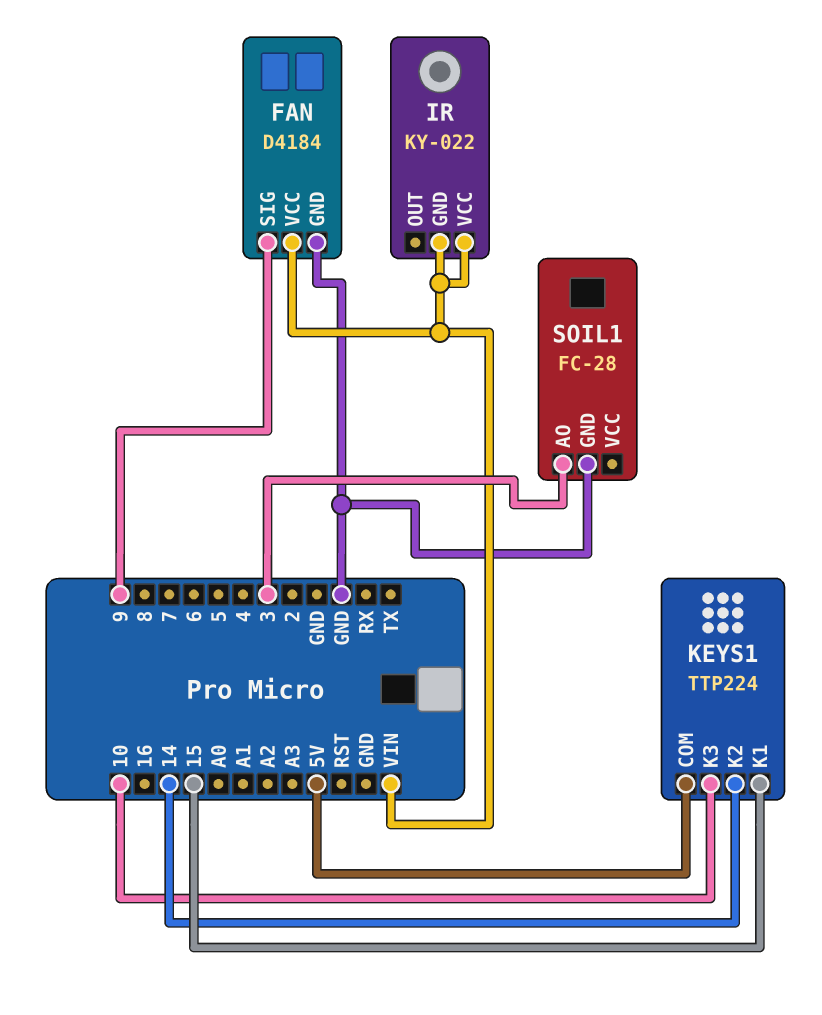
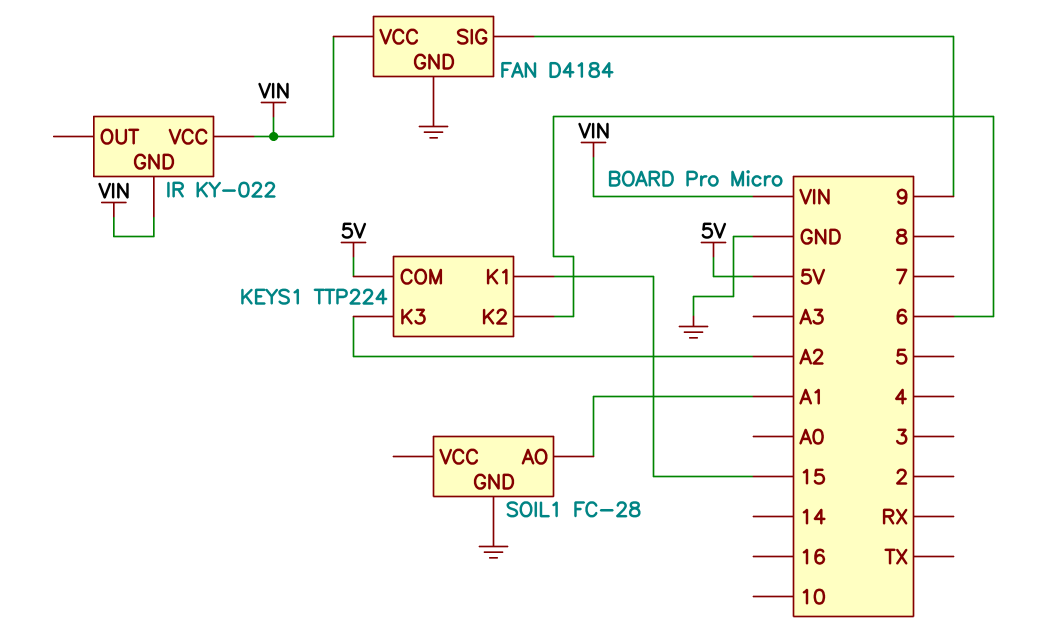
KEYS1 pin K2: 14 -> 6
KEYS1 pin K3: 10 -> A2
SOIL1 pin AO: 3 -> A1

